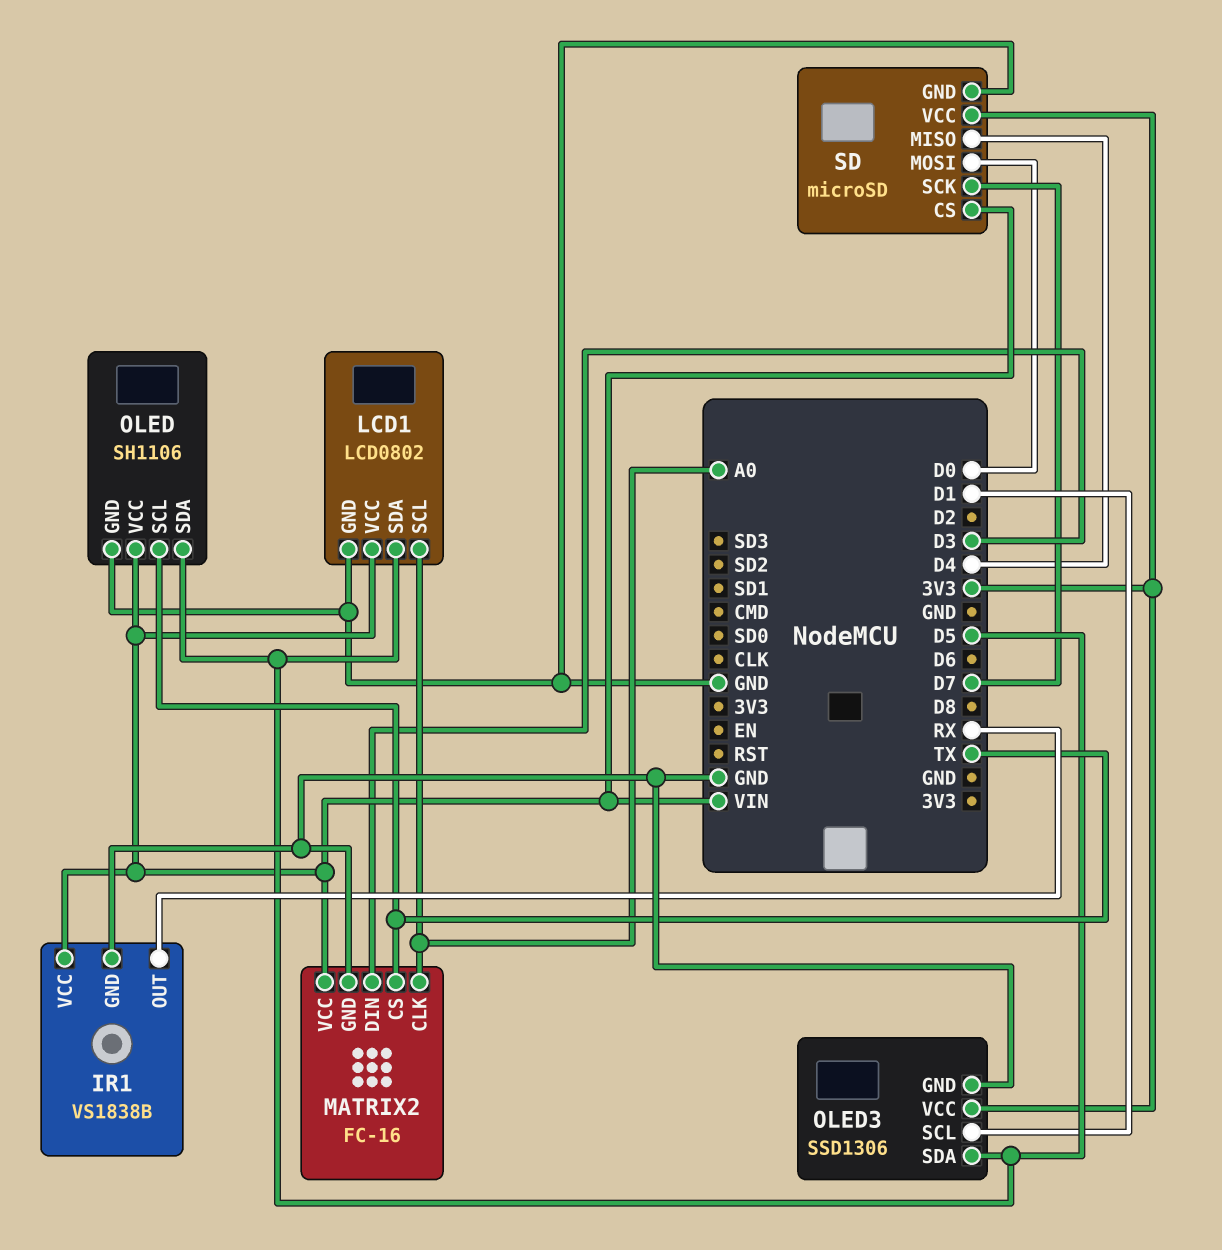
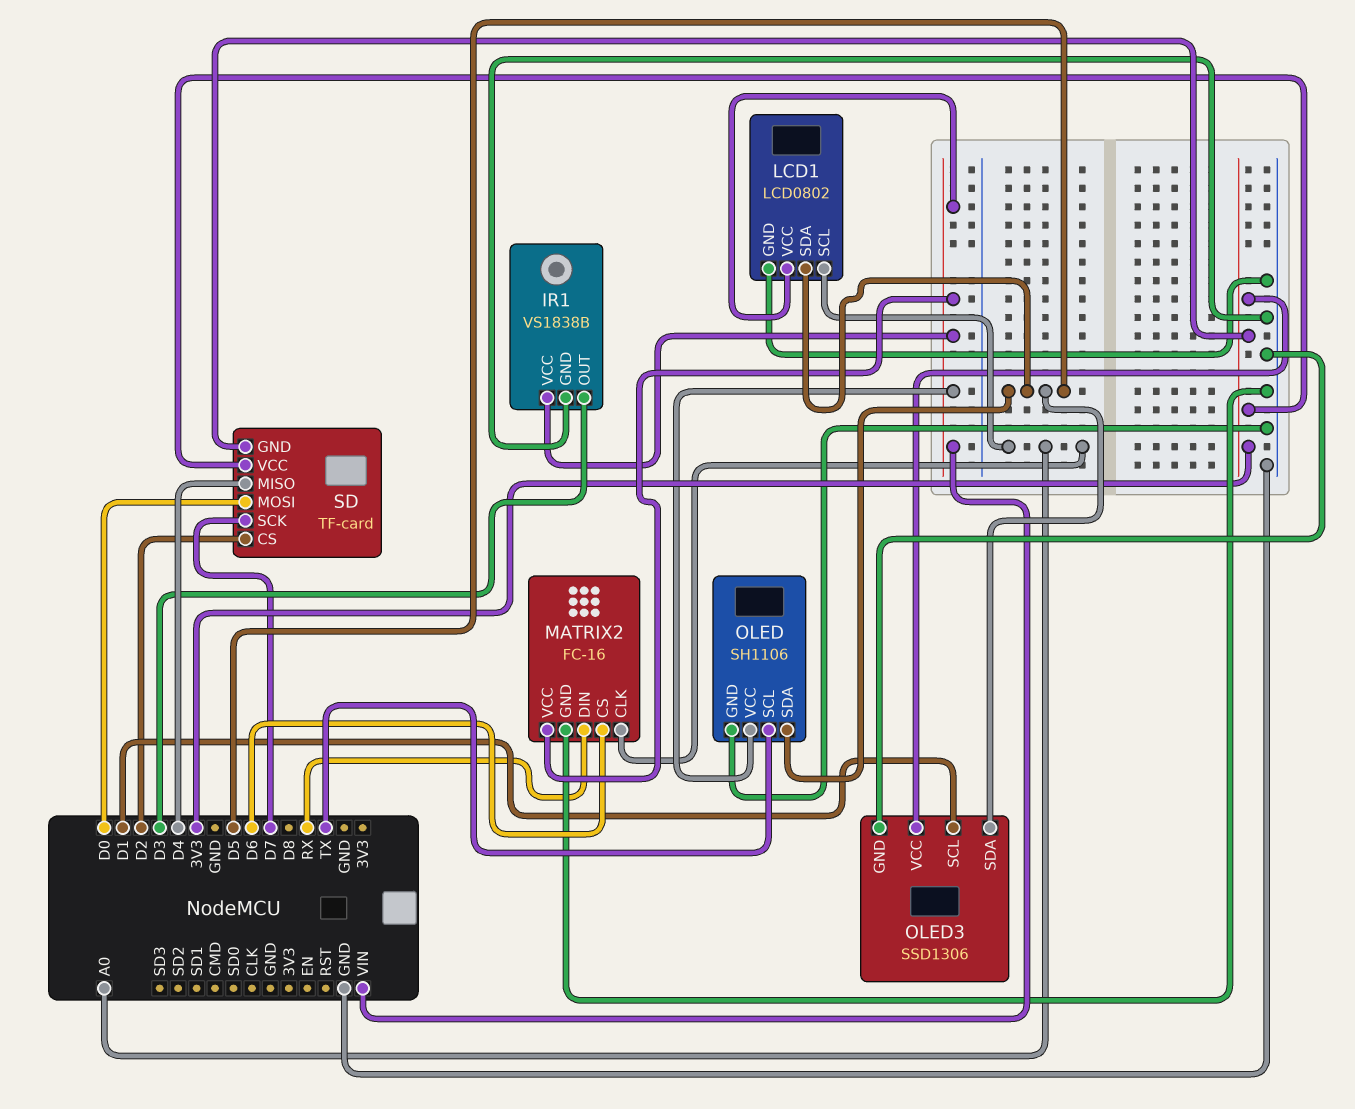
IR1 pin OUT: RX -> D3
MATRIX2 pin CS: TX -> D6
MATRIX2 pin DIN: D3 -> RX
SD: microSD -> TF-card
SD pin CS: VIN -> D2
SD pin GND: GND -> 3V3

